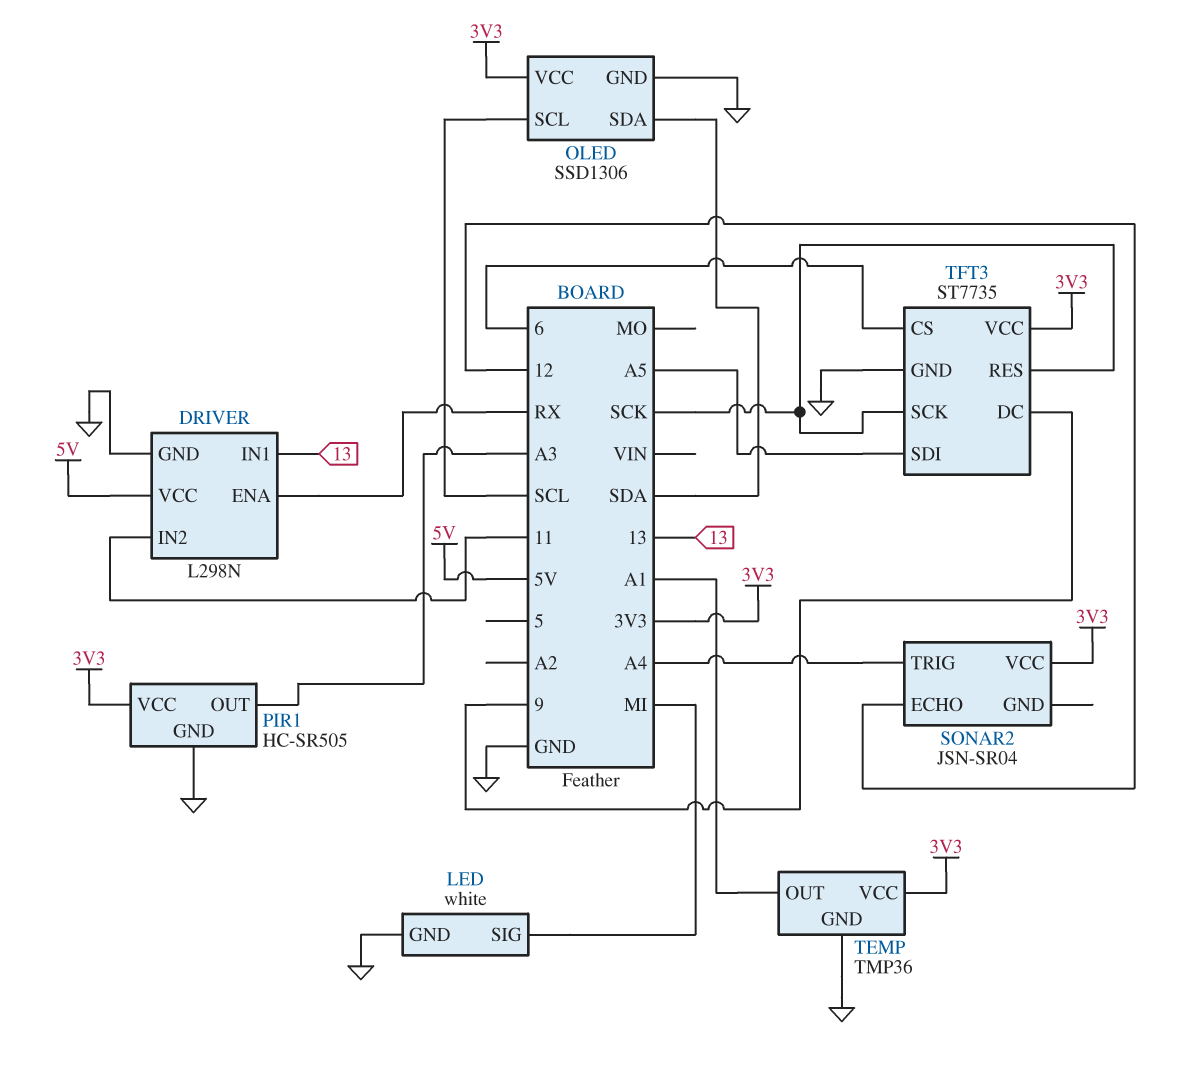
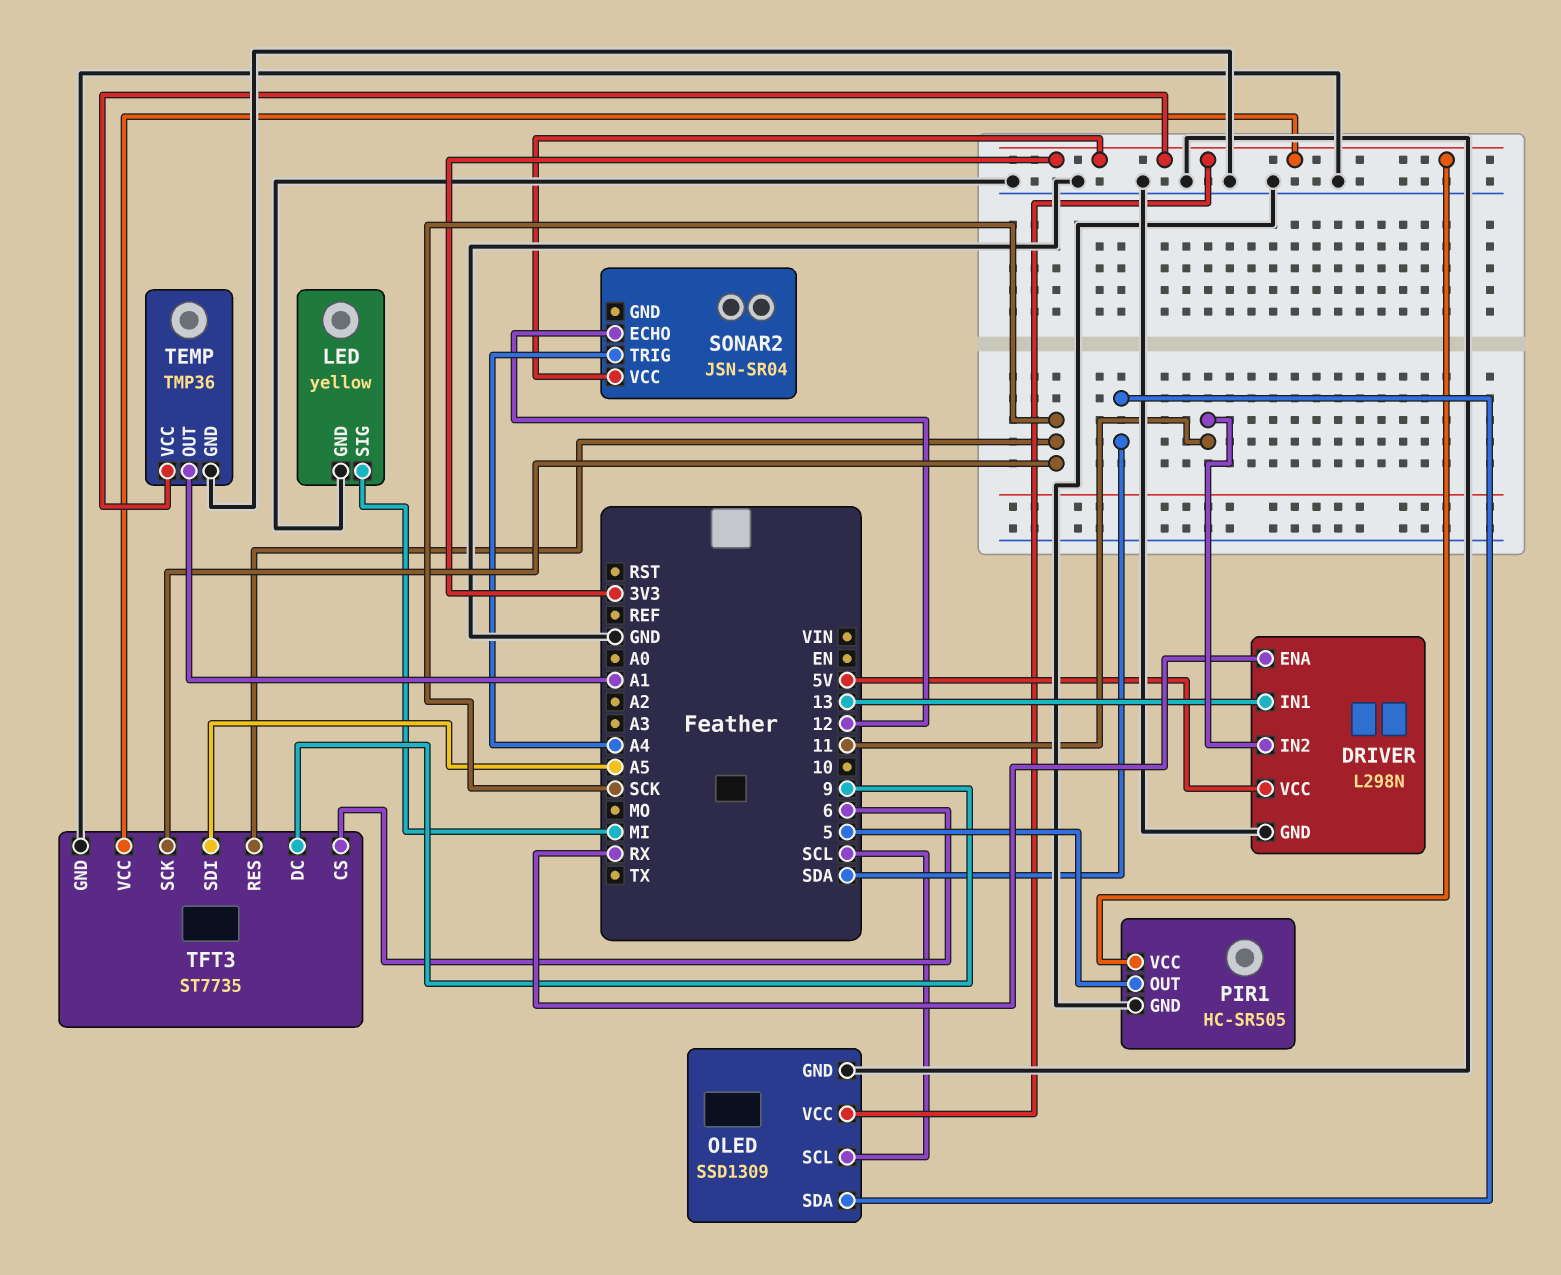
LED: white -> yellow
OLED: SSD1306 -> SSD1309
PIR1 pin OUT: A3 -> 5

